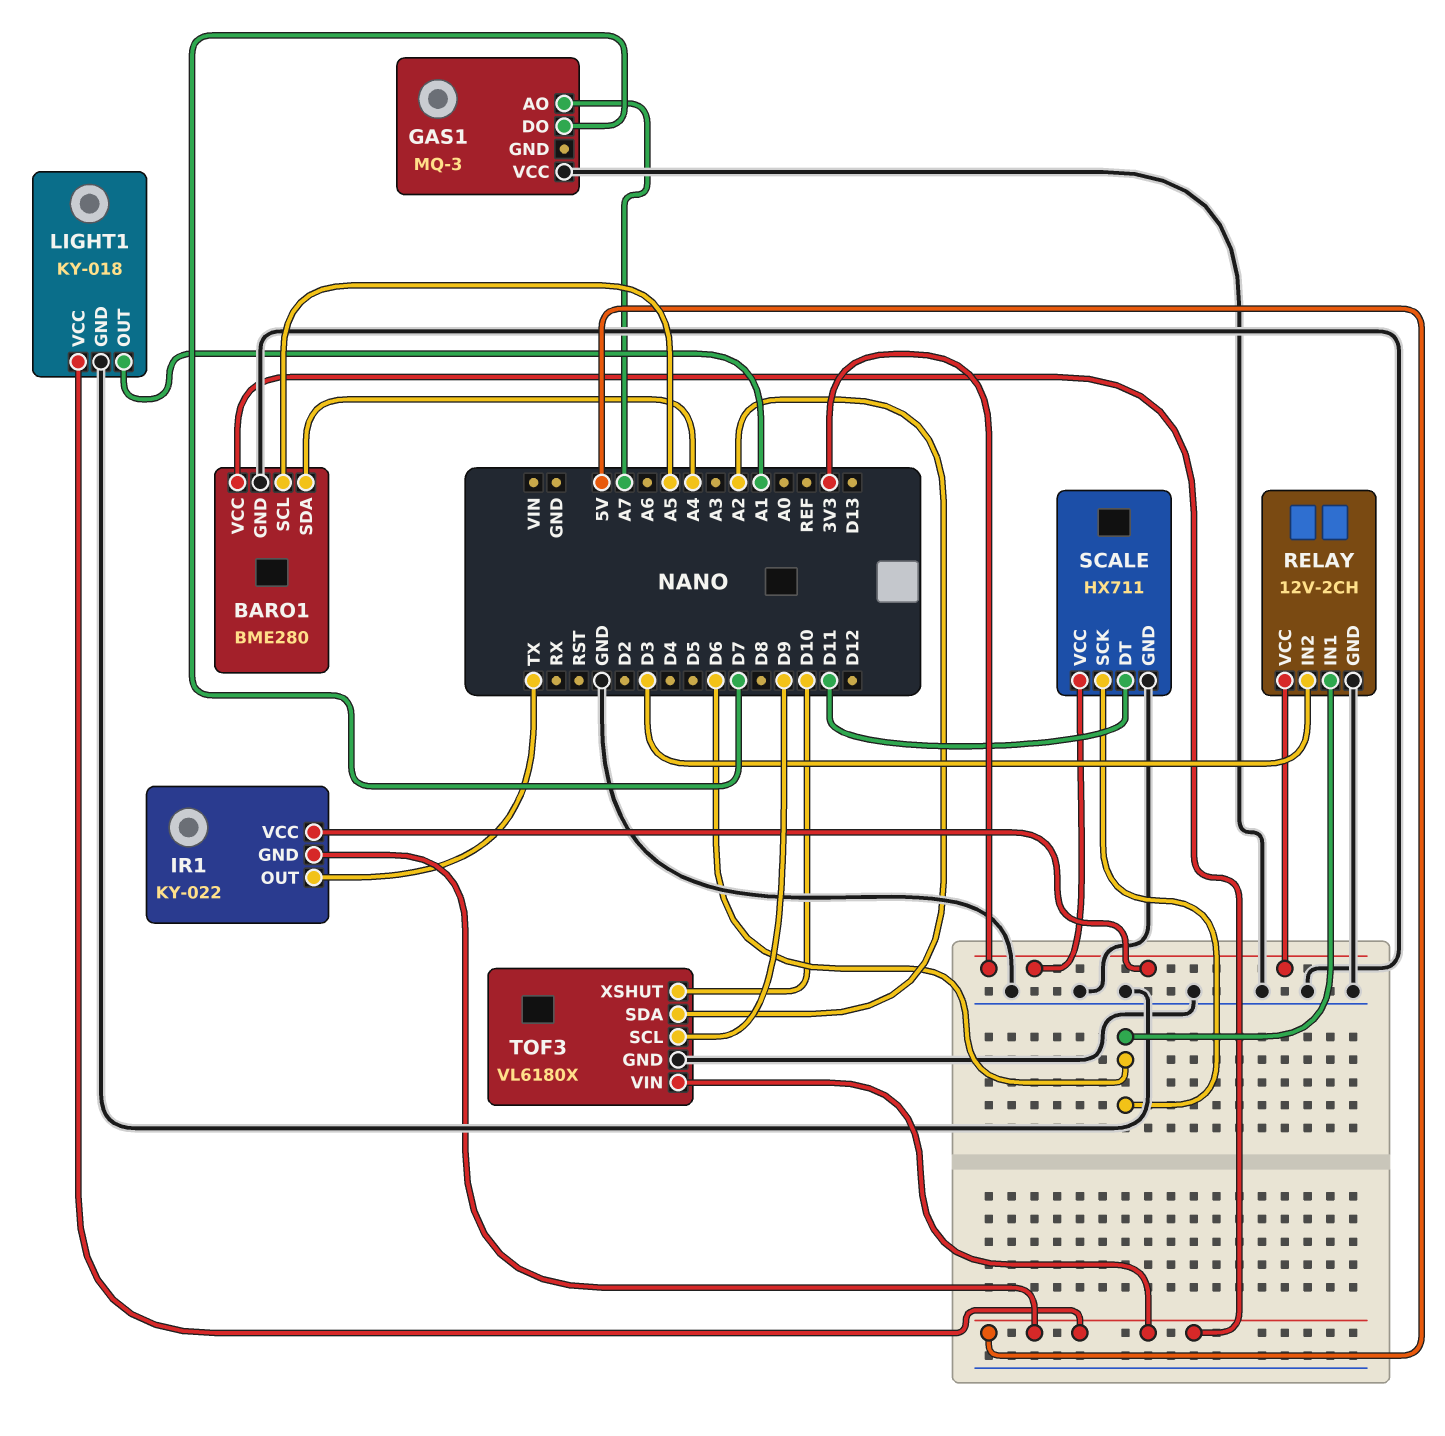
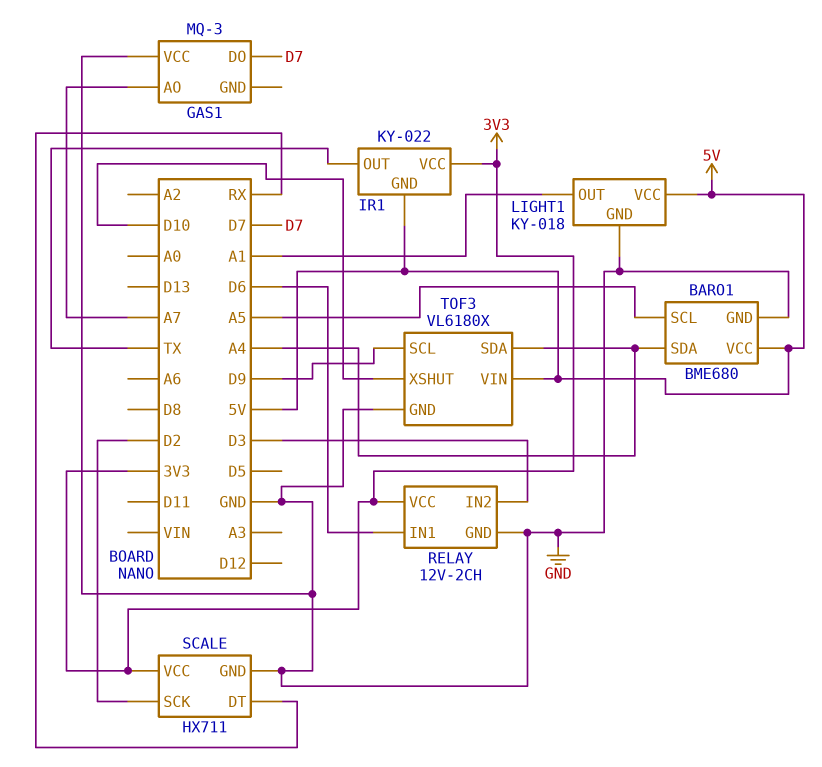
BARO1: BME280 -> BME680
SCALE pin DT: D11 -> RX
SCALE pin SCK: D6 -> D2
TOF3 pin SDA: A2 -> A4

